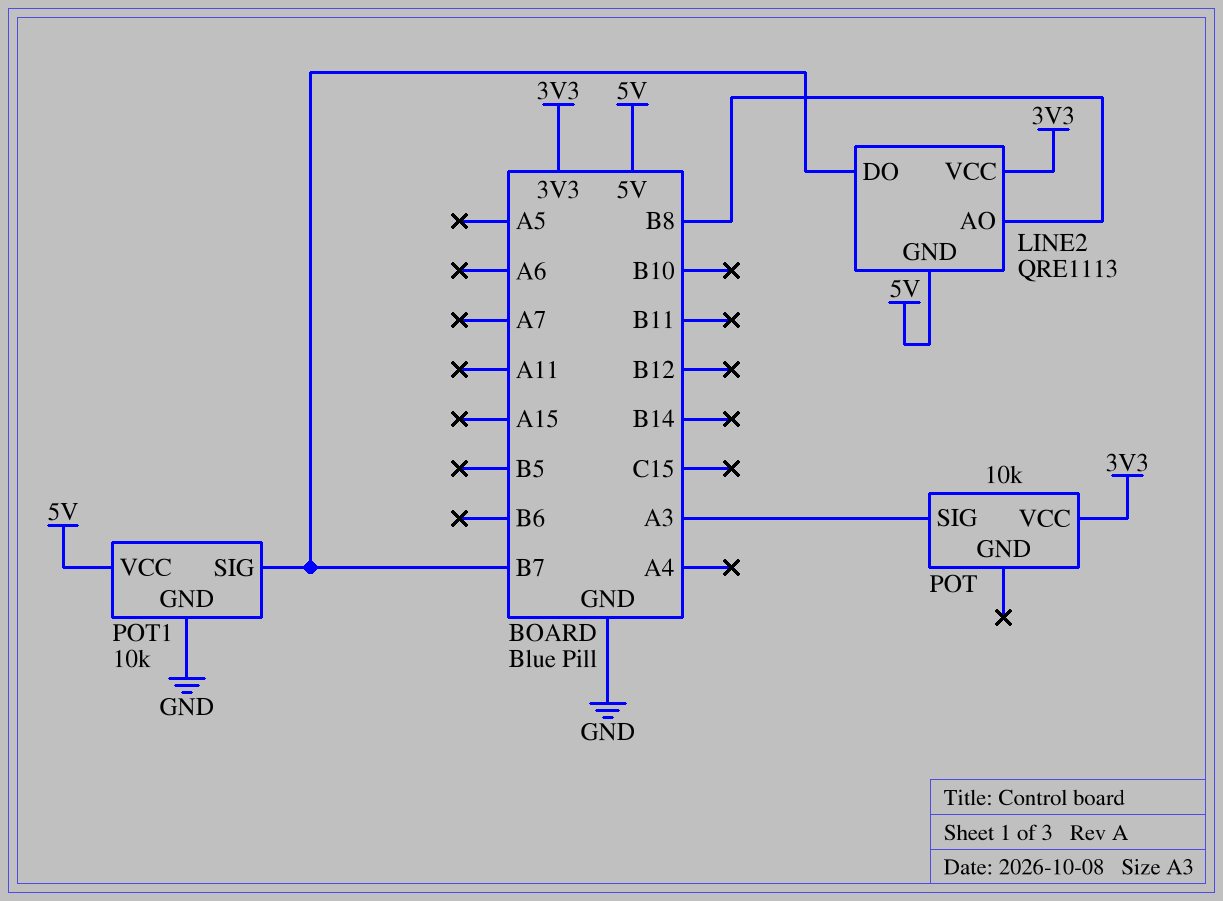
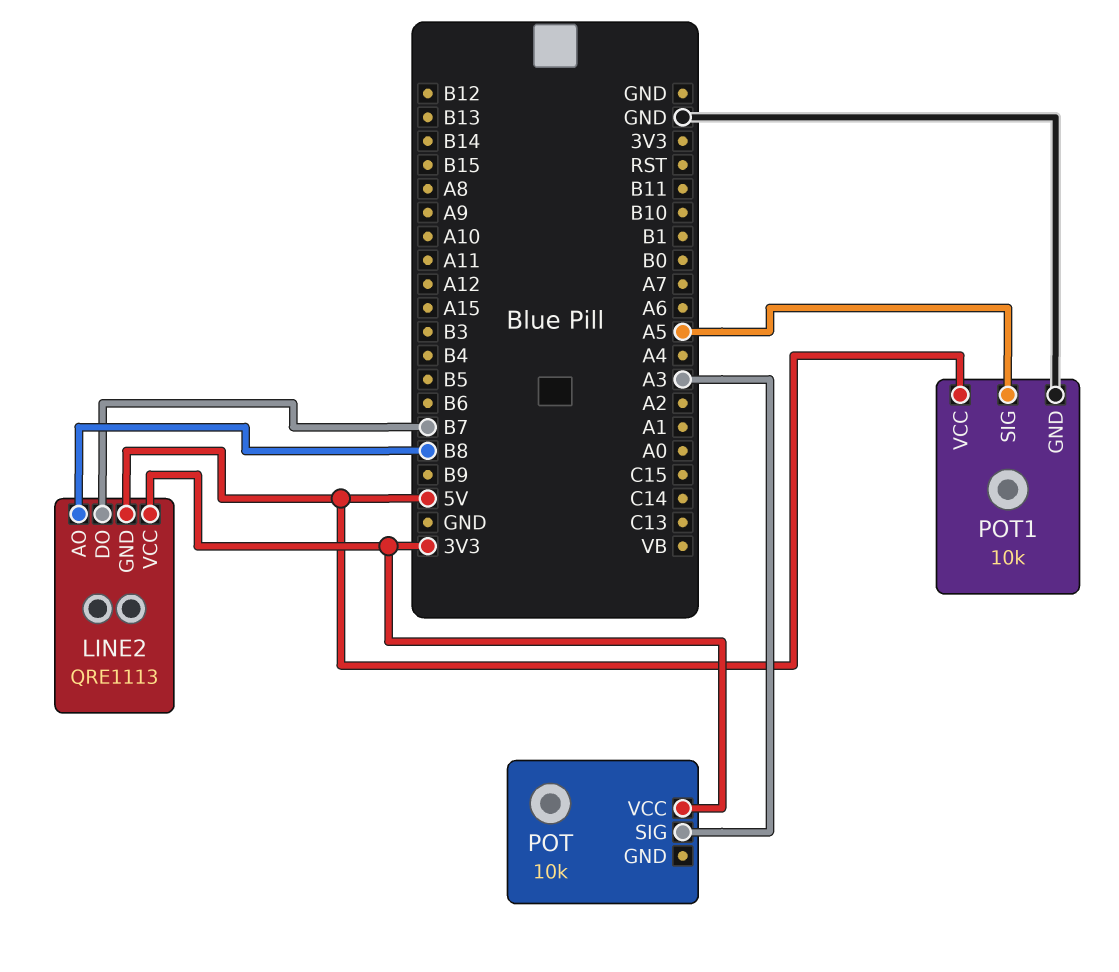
POT1 pin SIG: B7 -> A5

